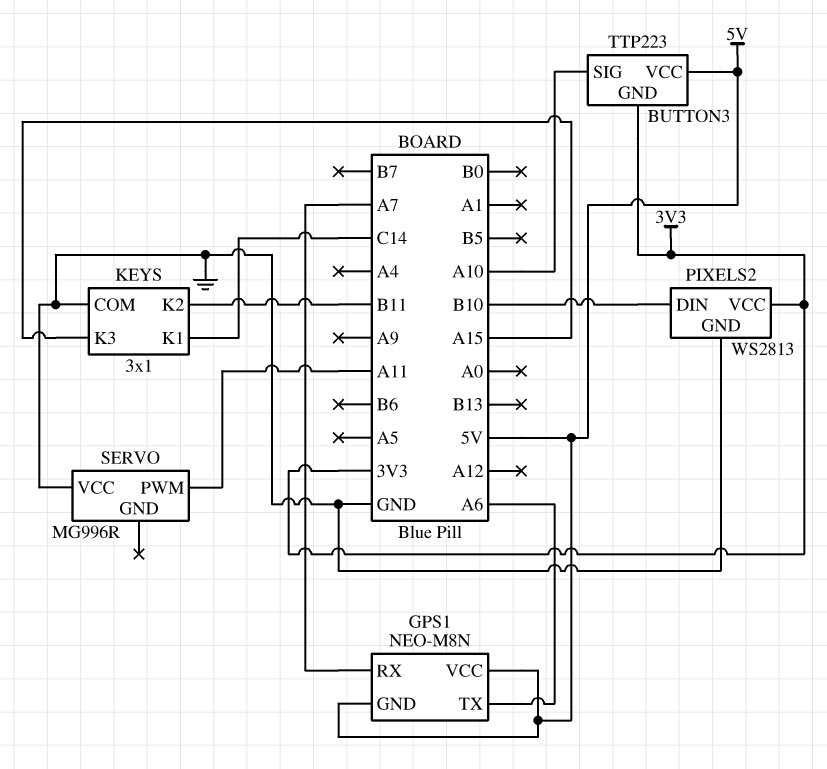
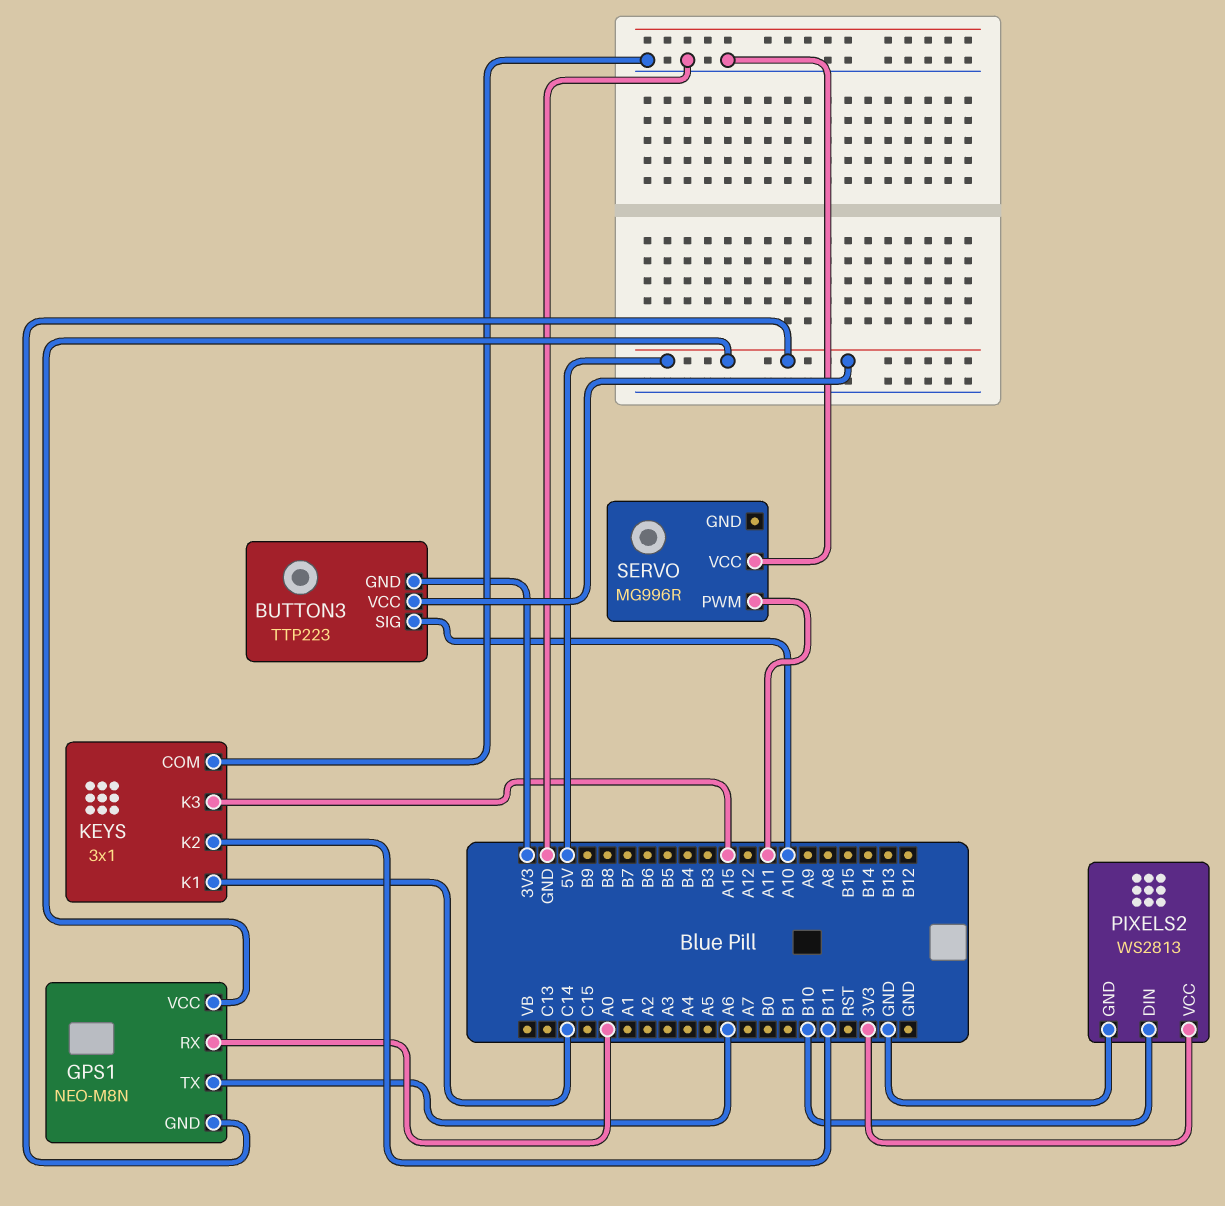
GPS1 pin RX: A7 -> A0

